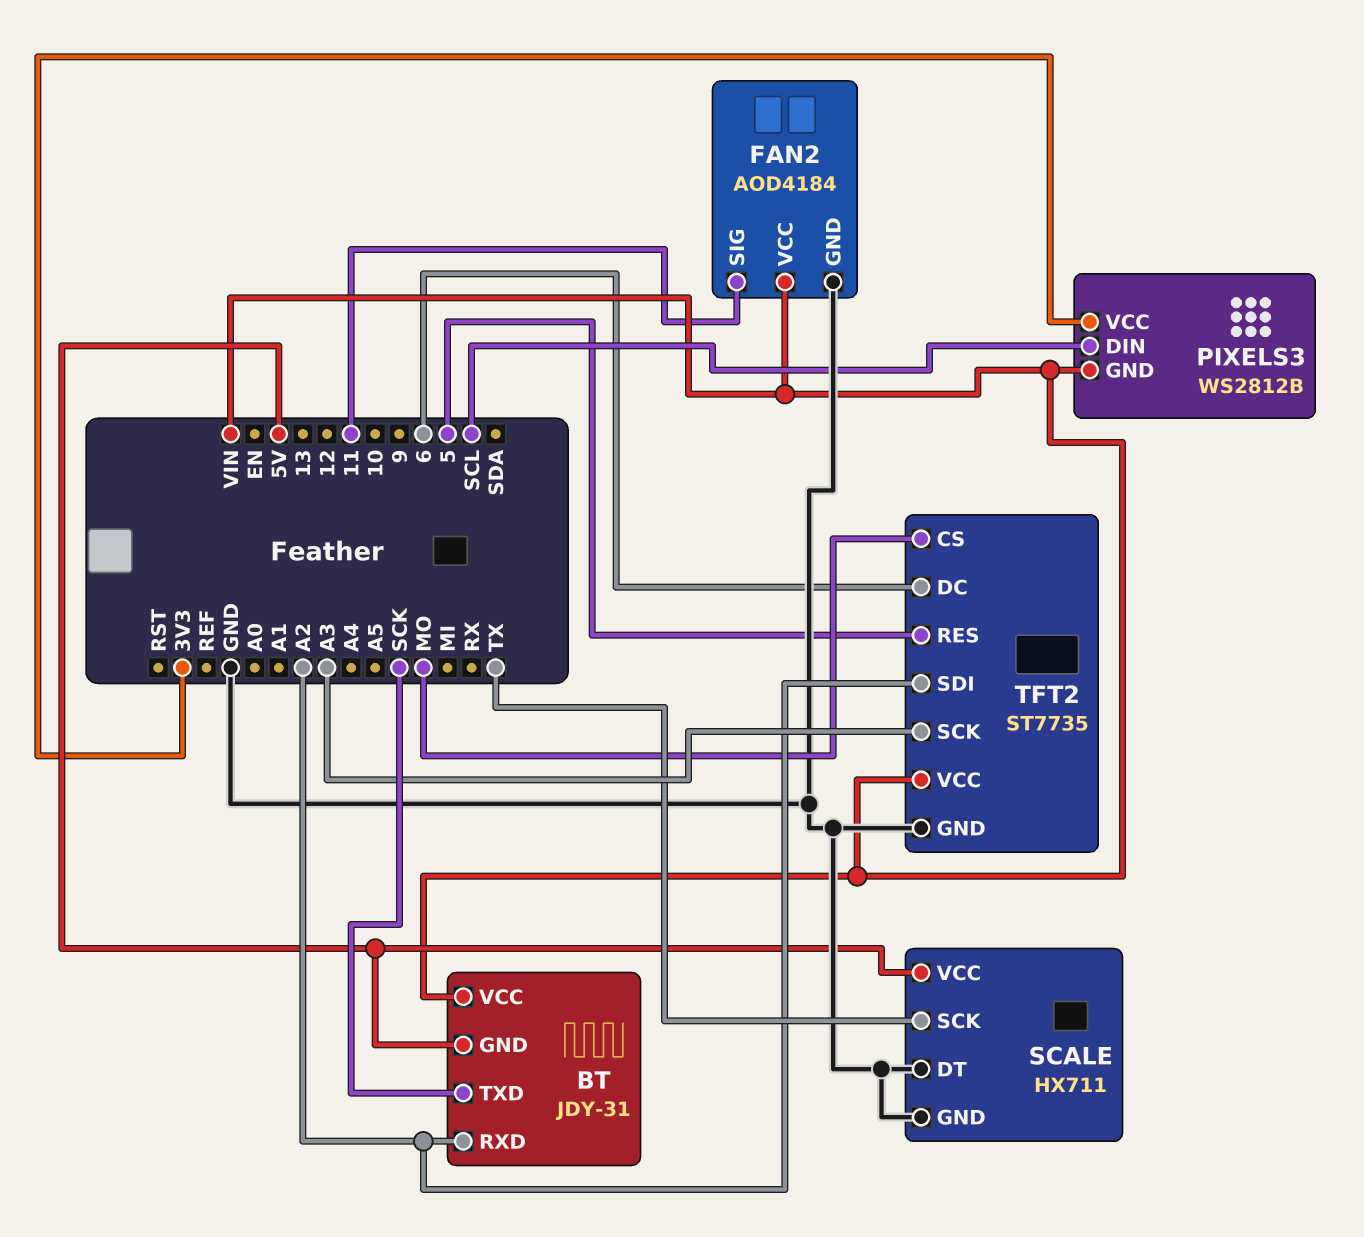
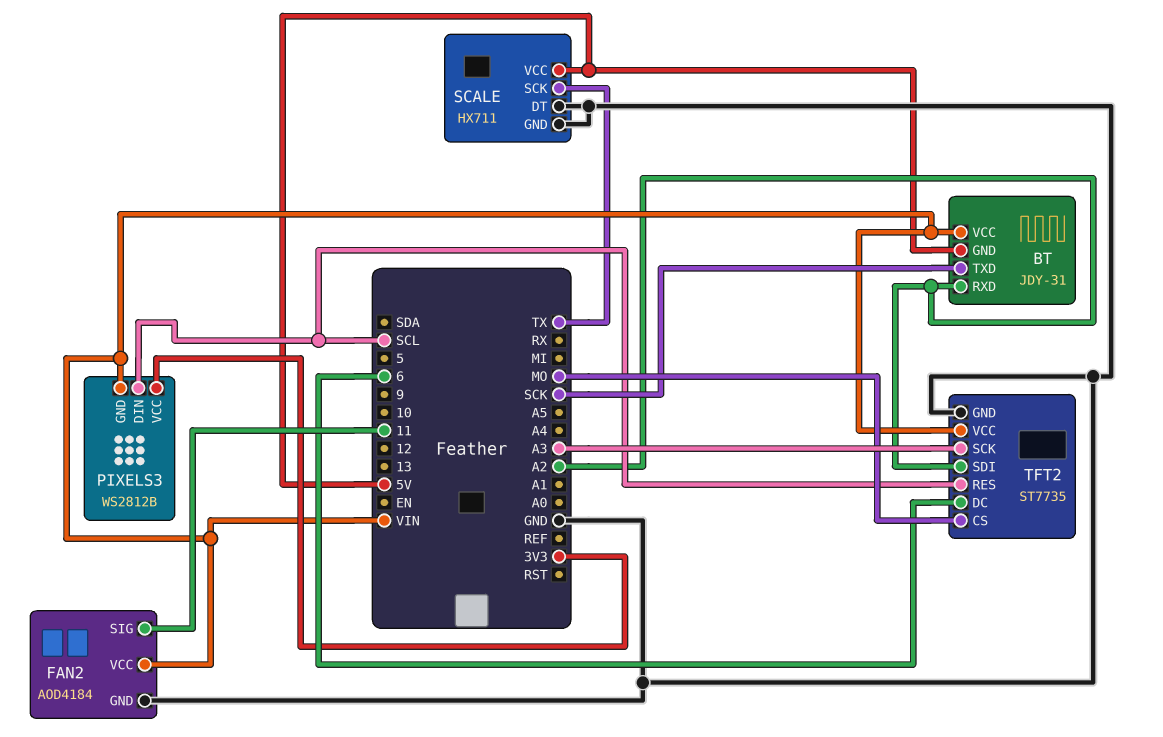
TFT2 pin RES: 5 -> SCL

